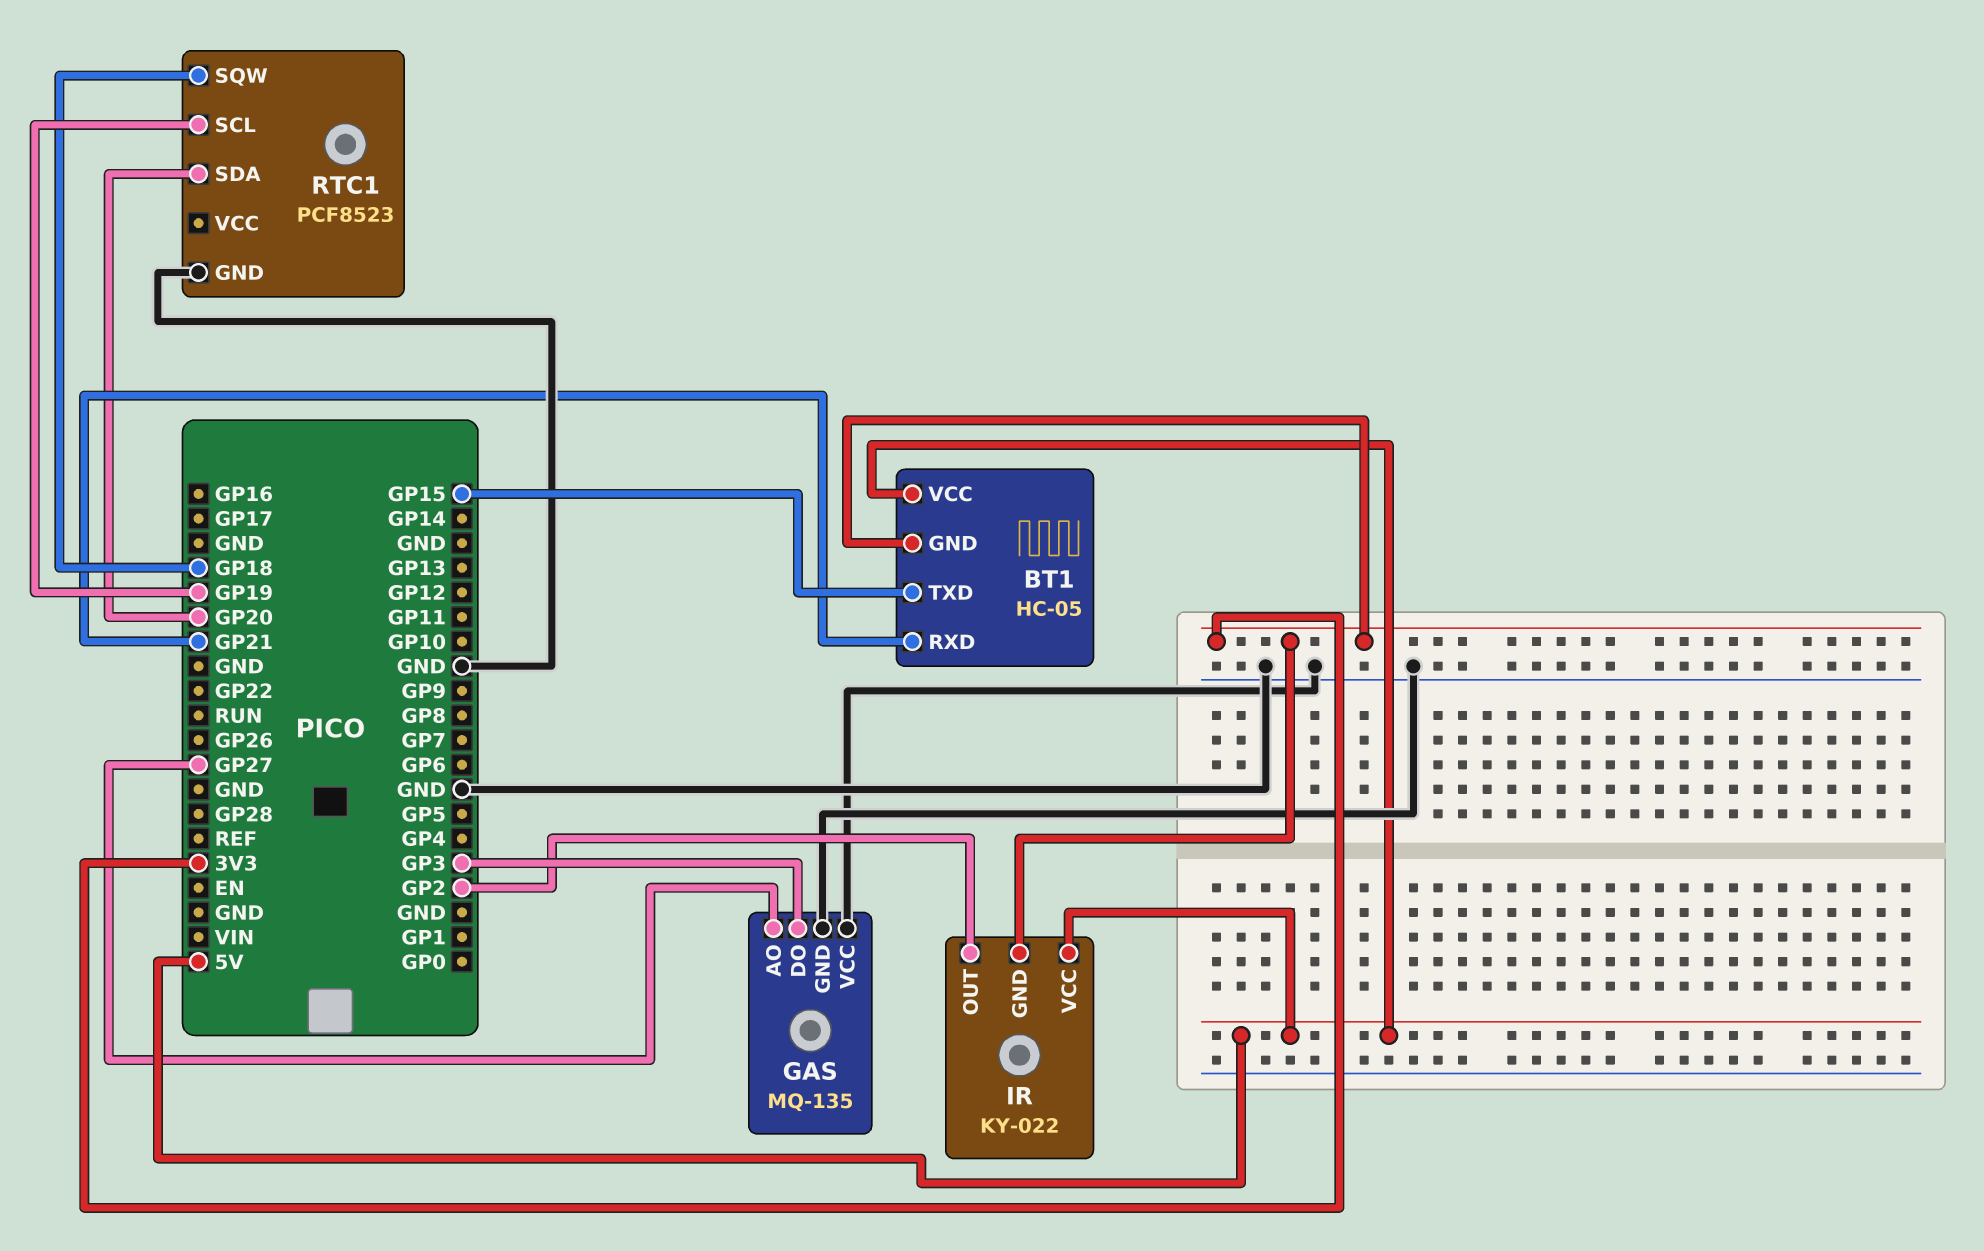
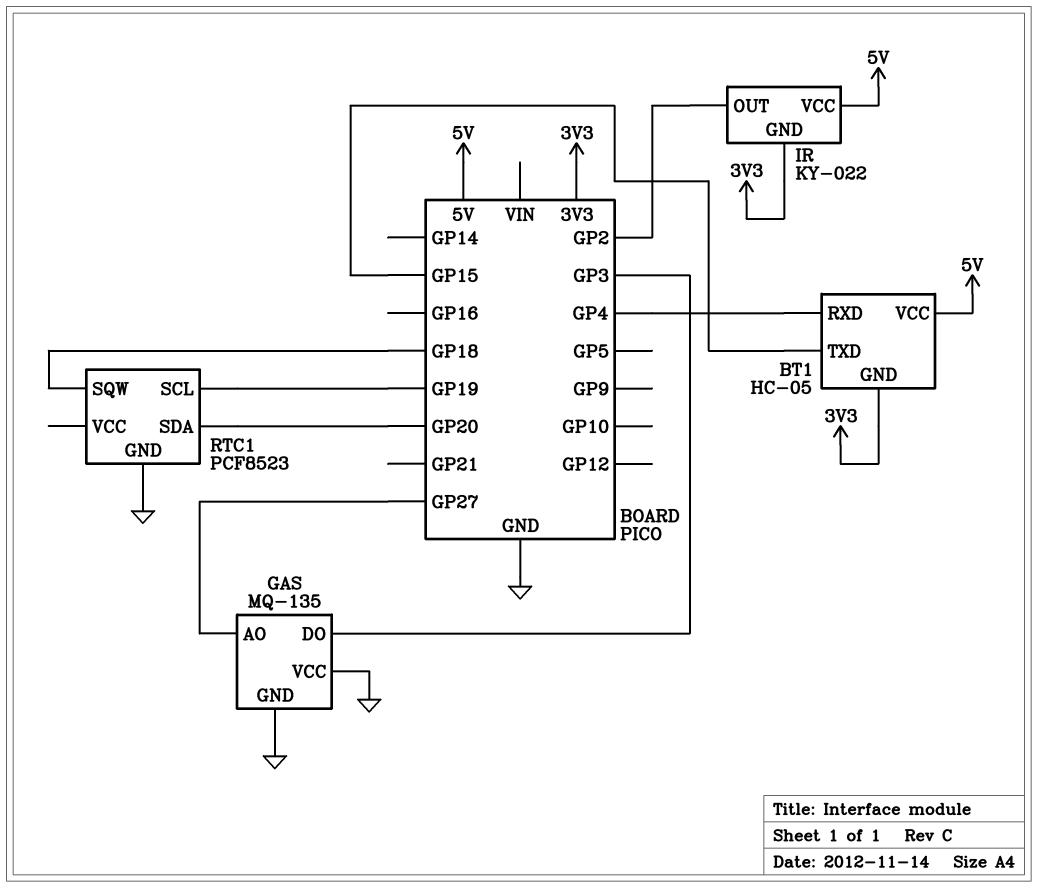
BT1 pin RXD: GP21 -> GP4

